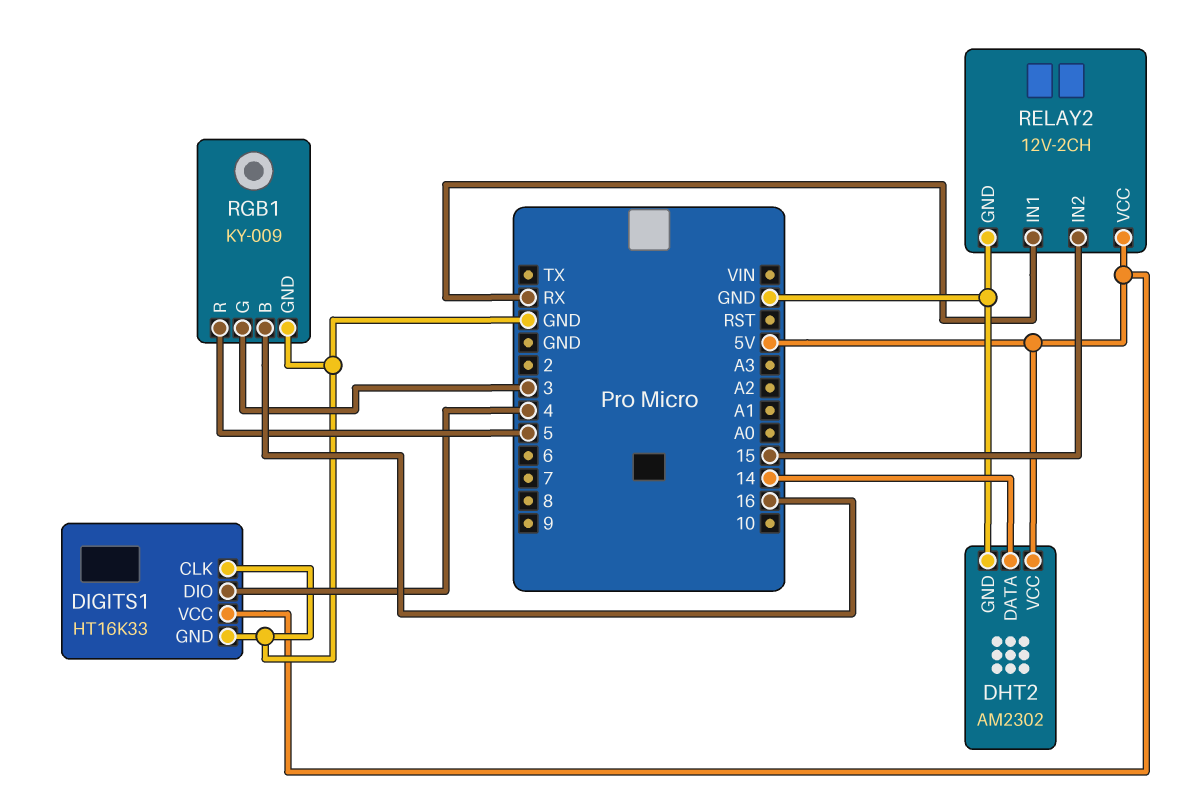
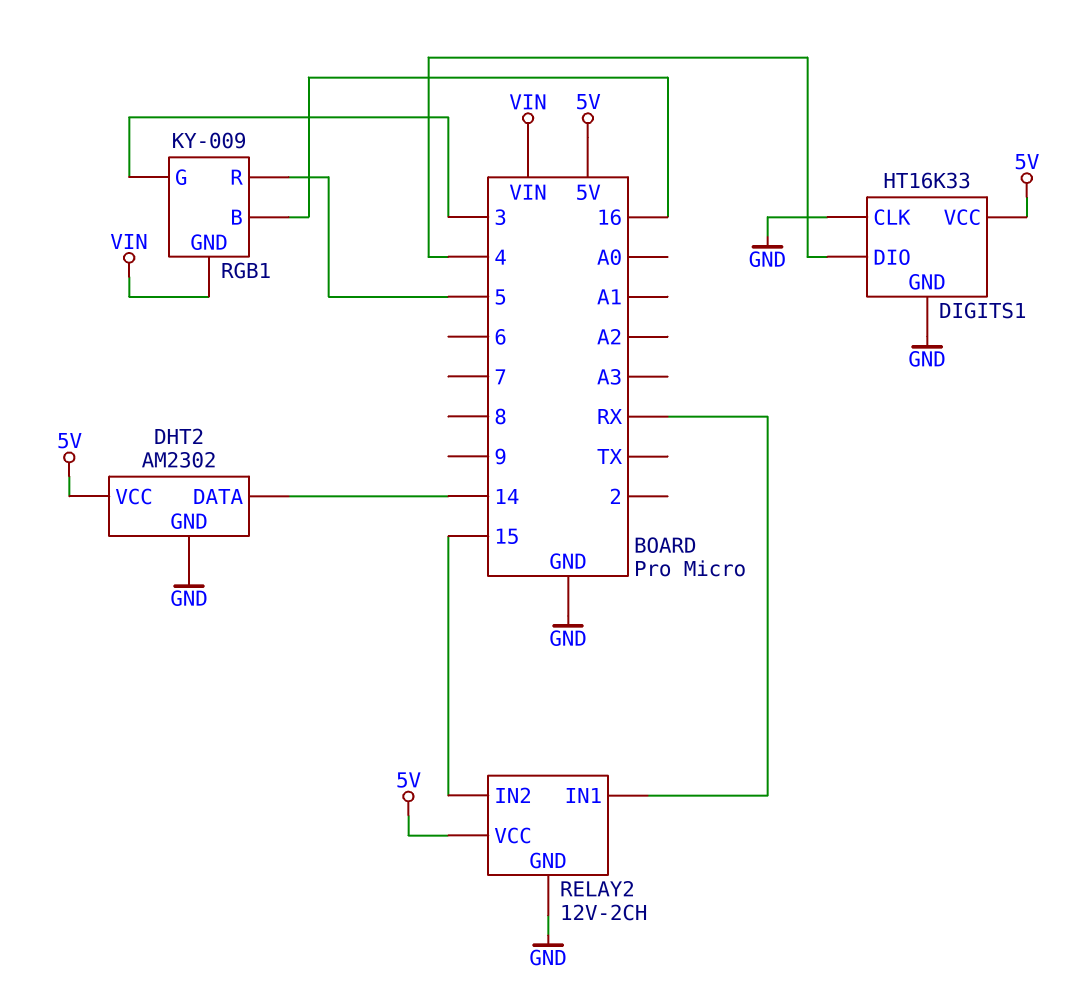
RGB1 pin GND: GND -> VIN

